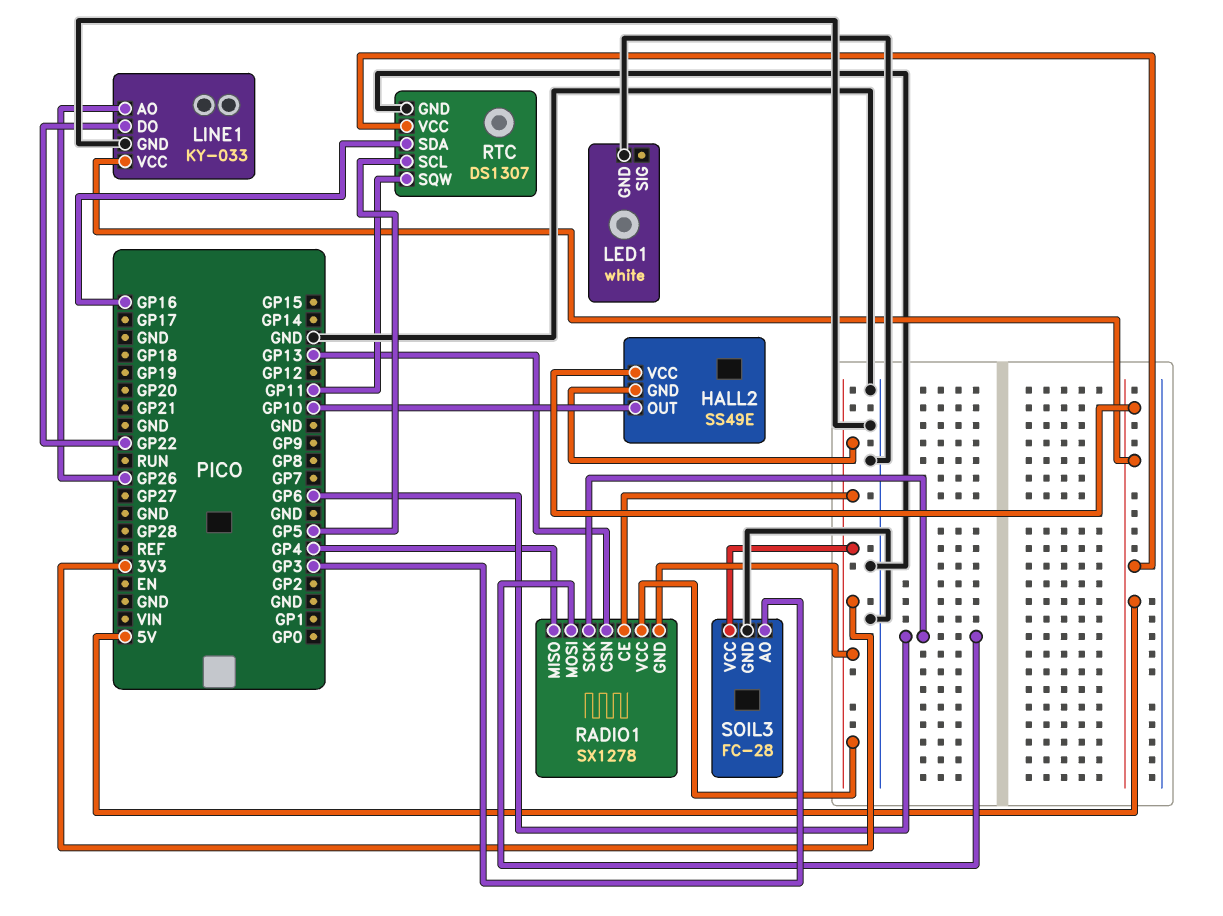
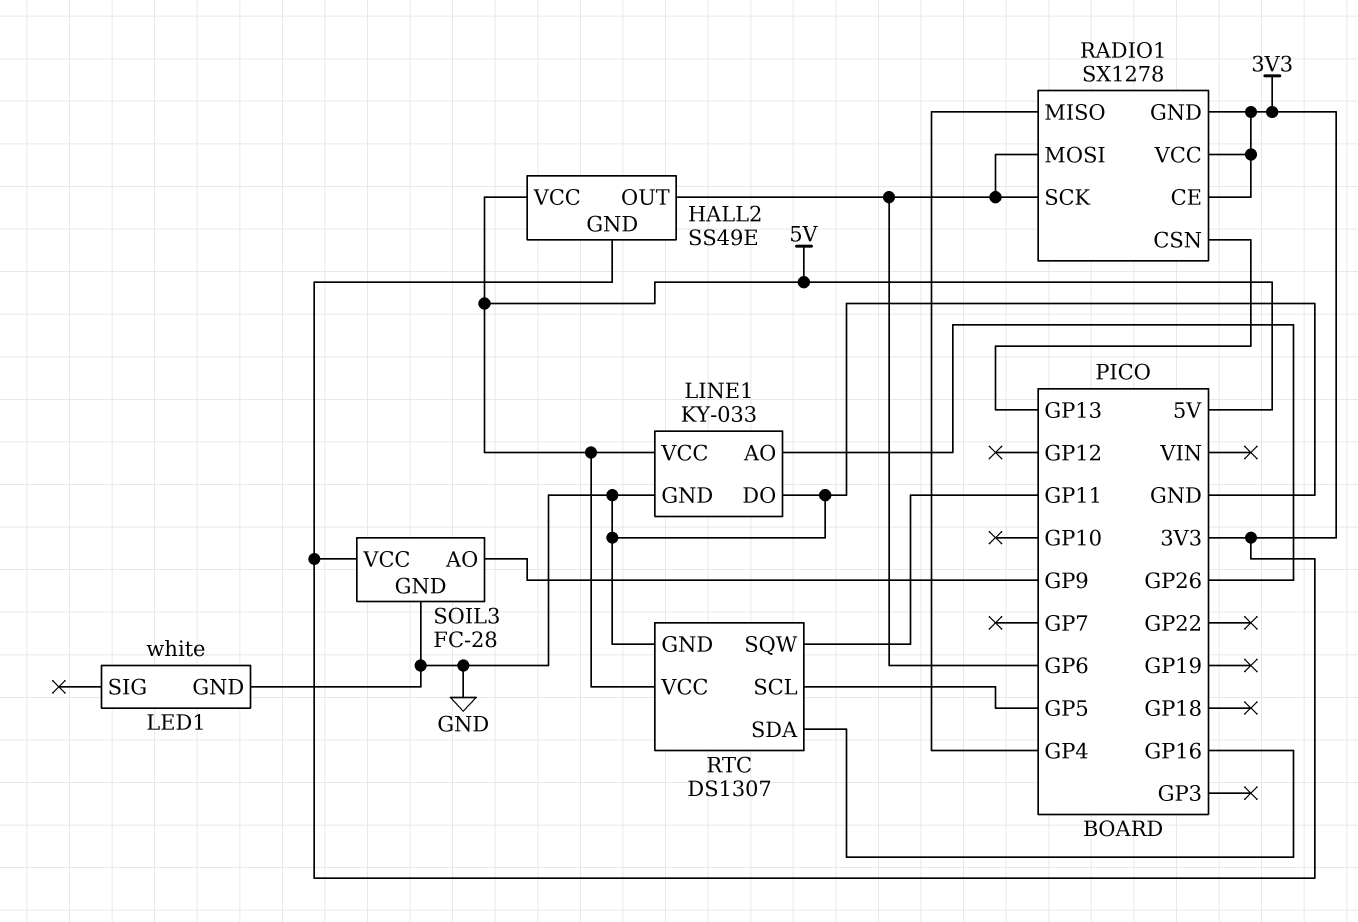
HALL2 pin OUT: GP10 -> GP6
LINE1 pin DO: GP22 -> GND
SOIL3 pin AO: GP3 -> GP9

